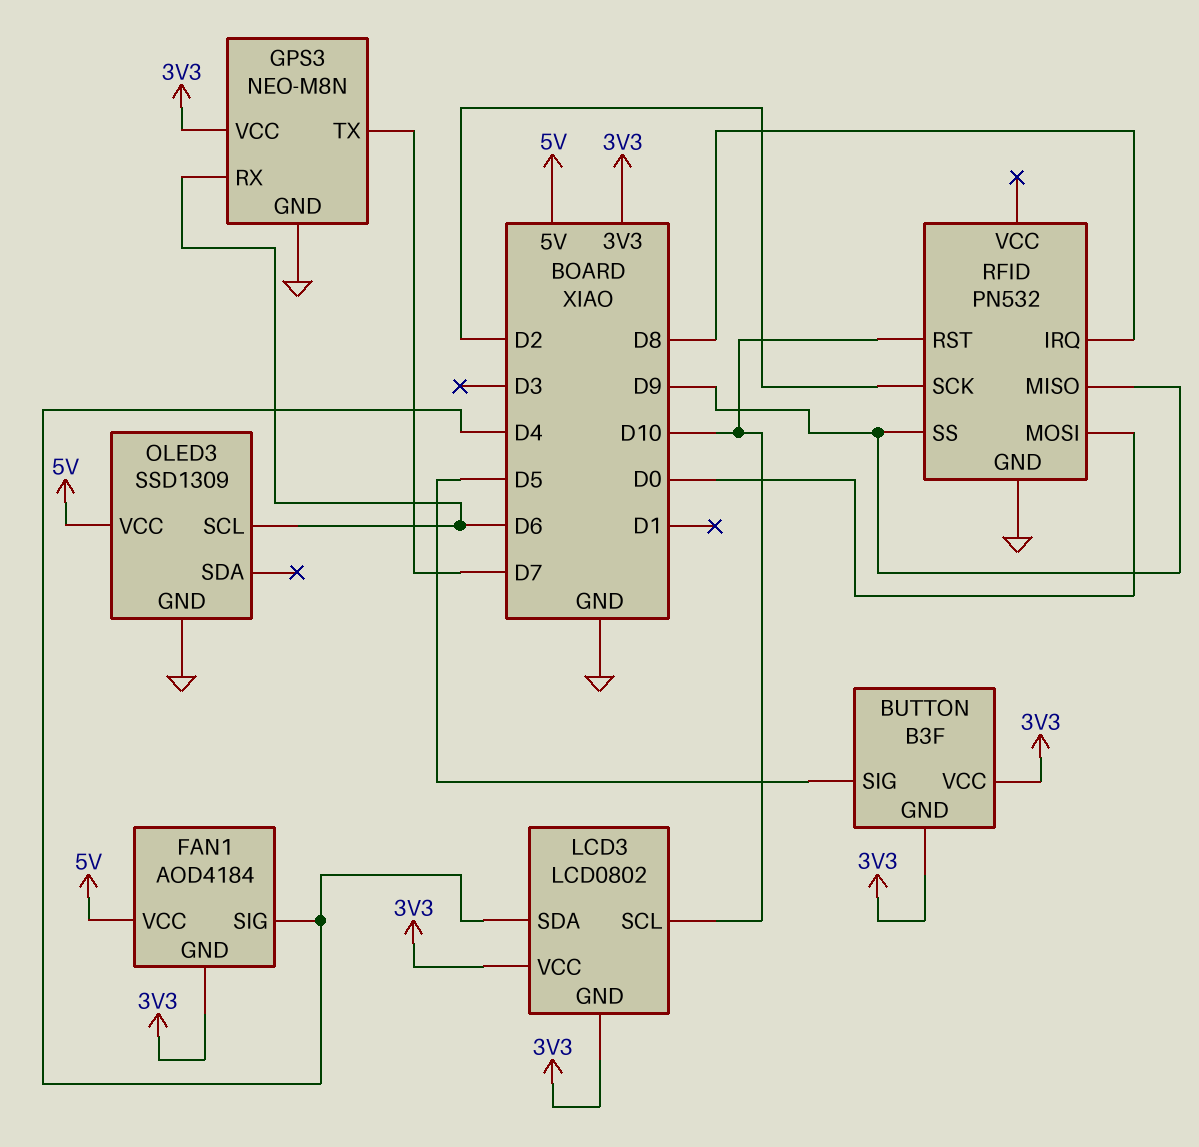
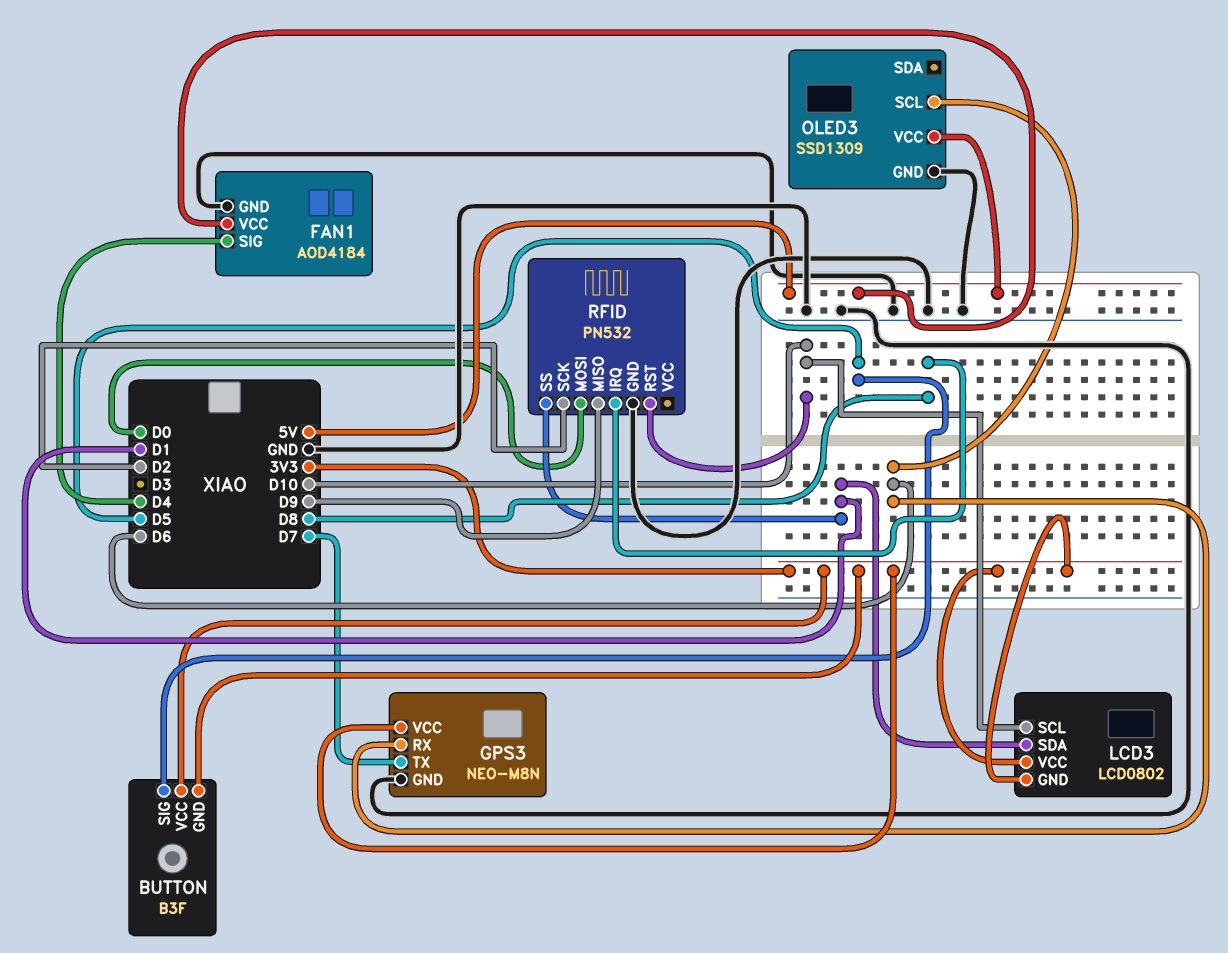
FAN1 pin GND: 3V3 -> GND
LCD3 pin SDA: D4 -> D1
RFID pin SS: D9 -> D1

